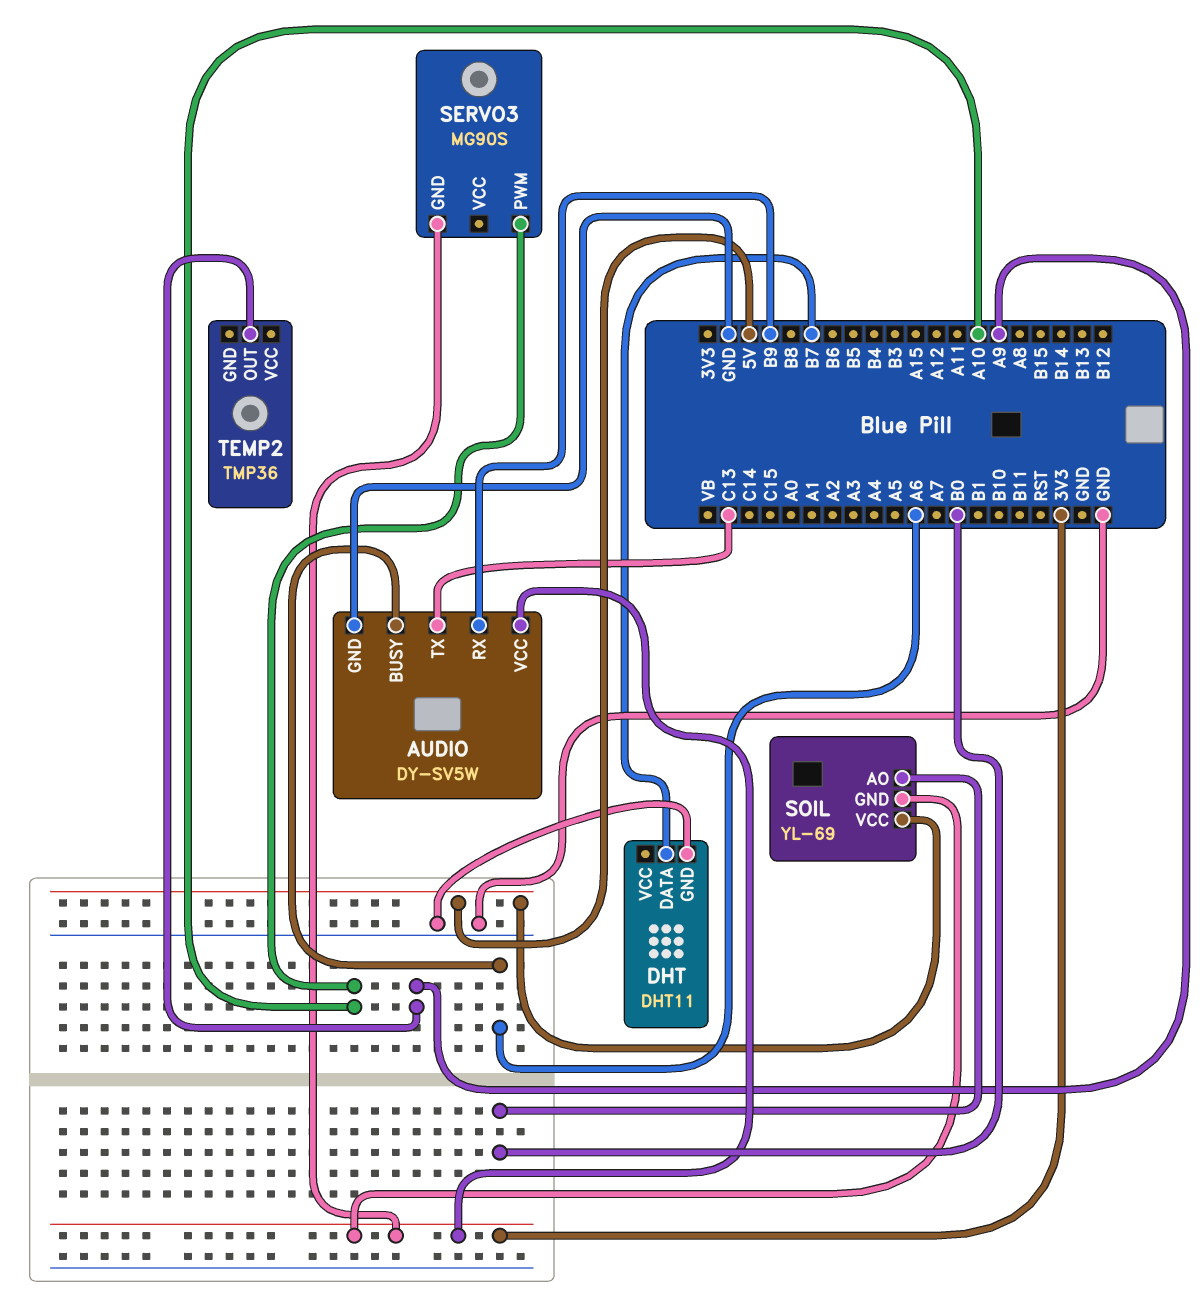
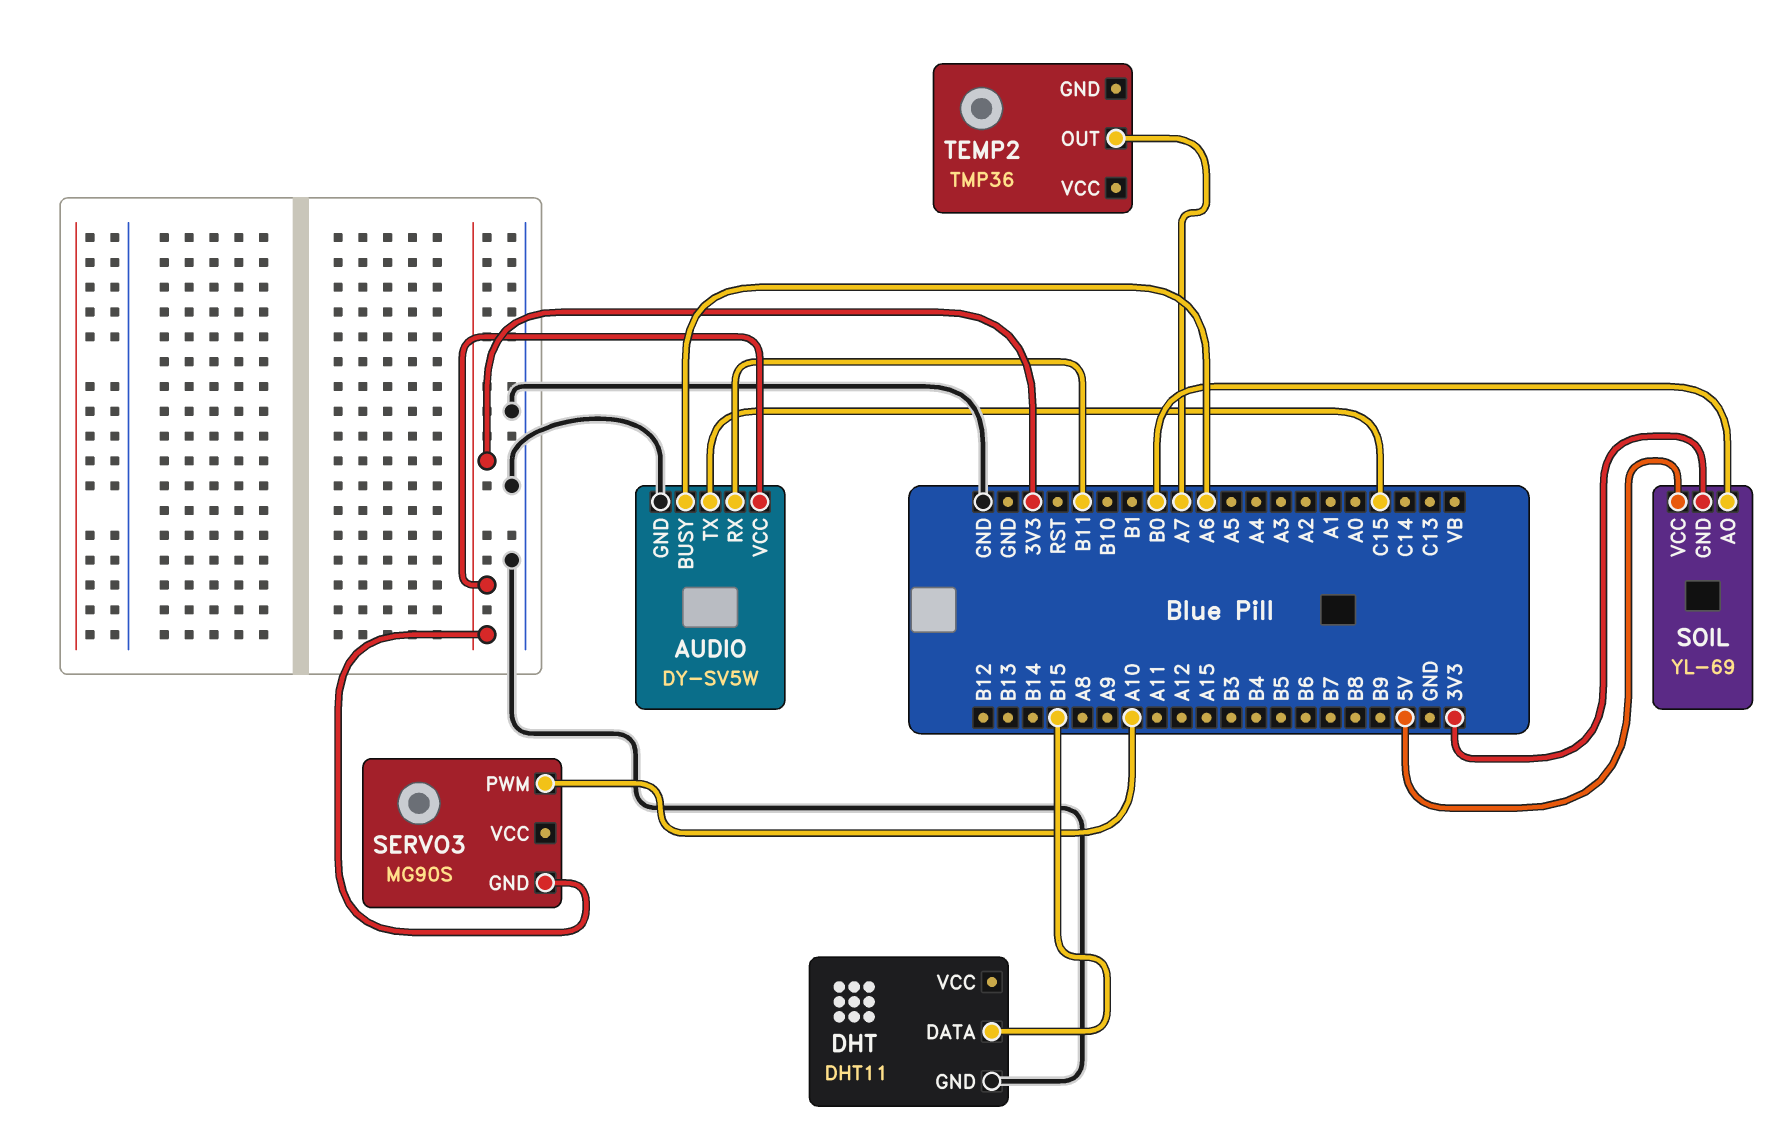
AUDIO pin RX: B9 -> B11
AUDIO pin TX: C13 -> C15
DHT pin DATA: B7 -> B15
TEMP2 pin OUT: A9 -> A7

